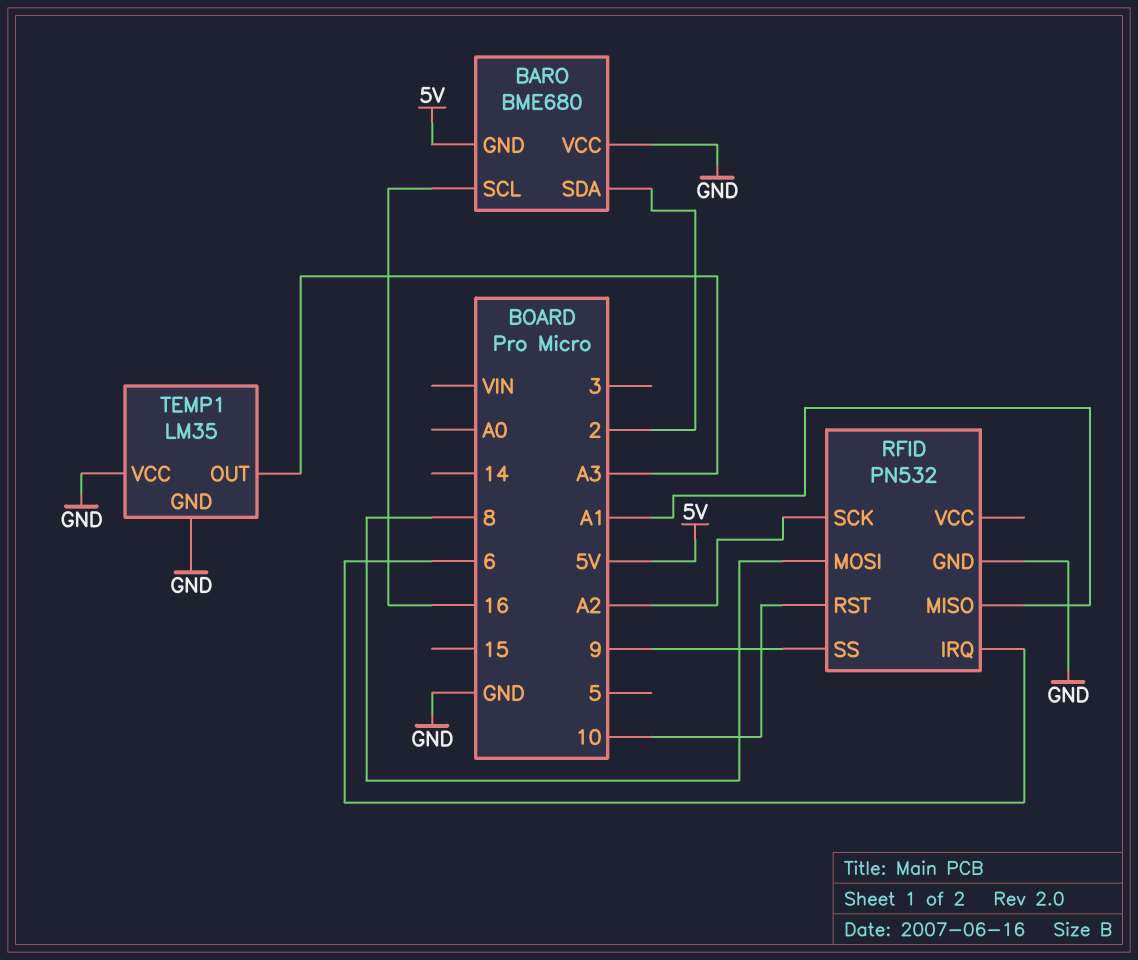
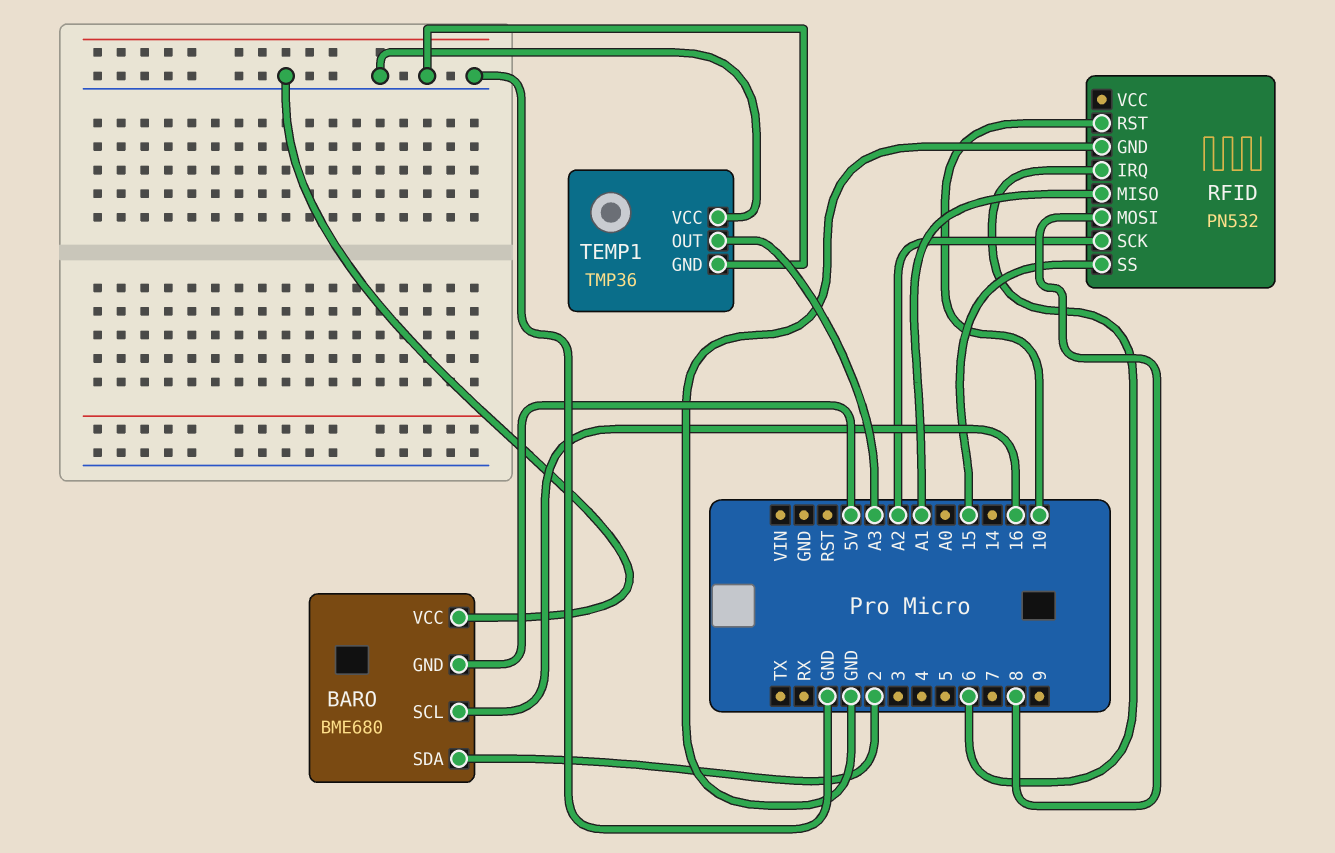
RFID pin SS: 9 -> 15
TEMP1: LM35 -> TMP36

